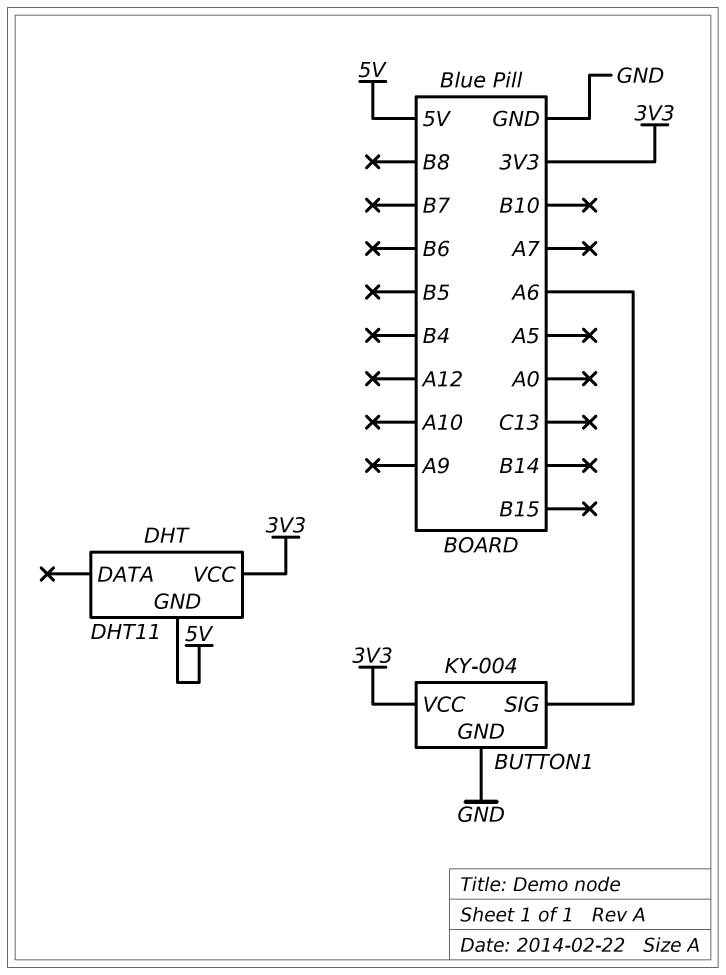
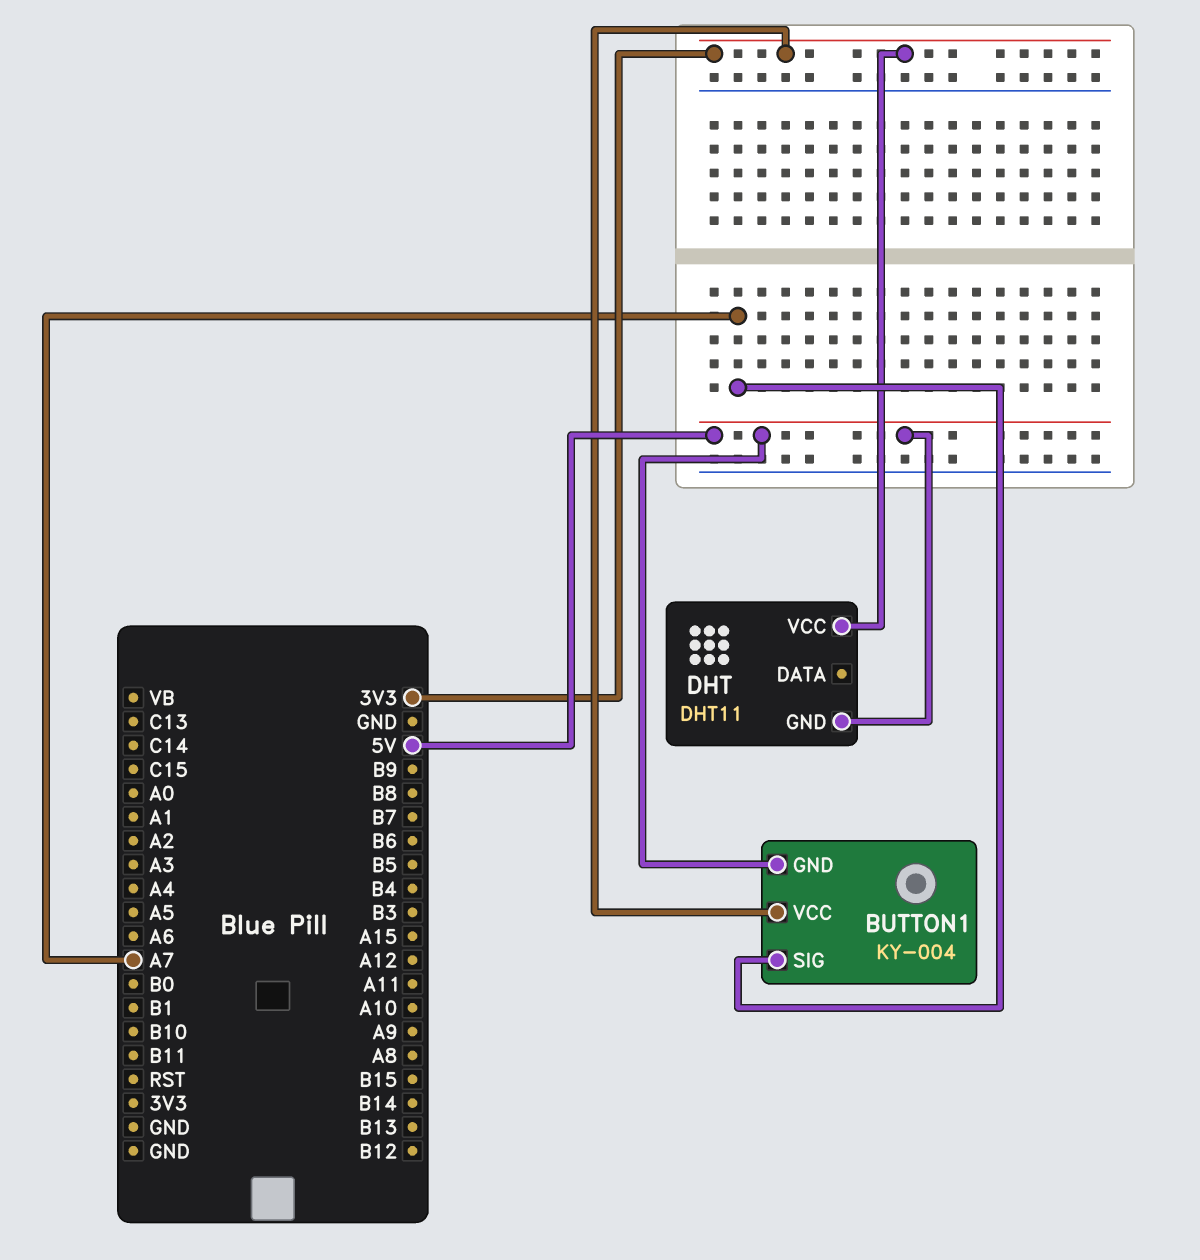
BUTTON1 pin GND: GND -> 5V
BUTTON1 pin SIG: A6 -> A7

